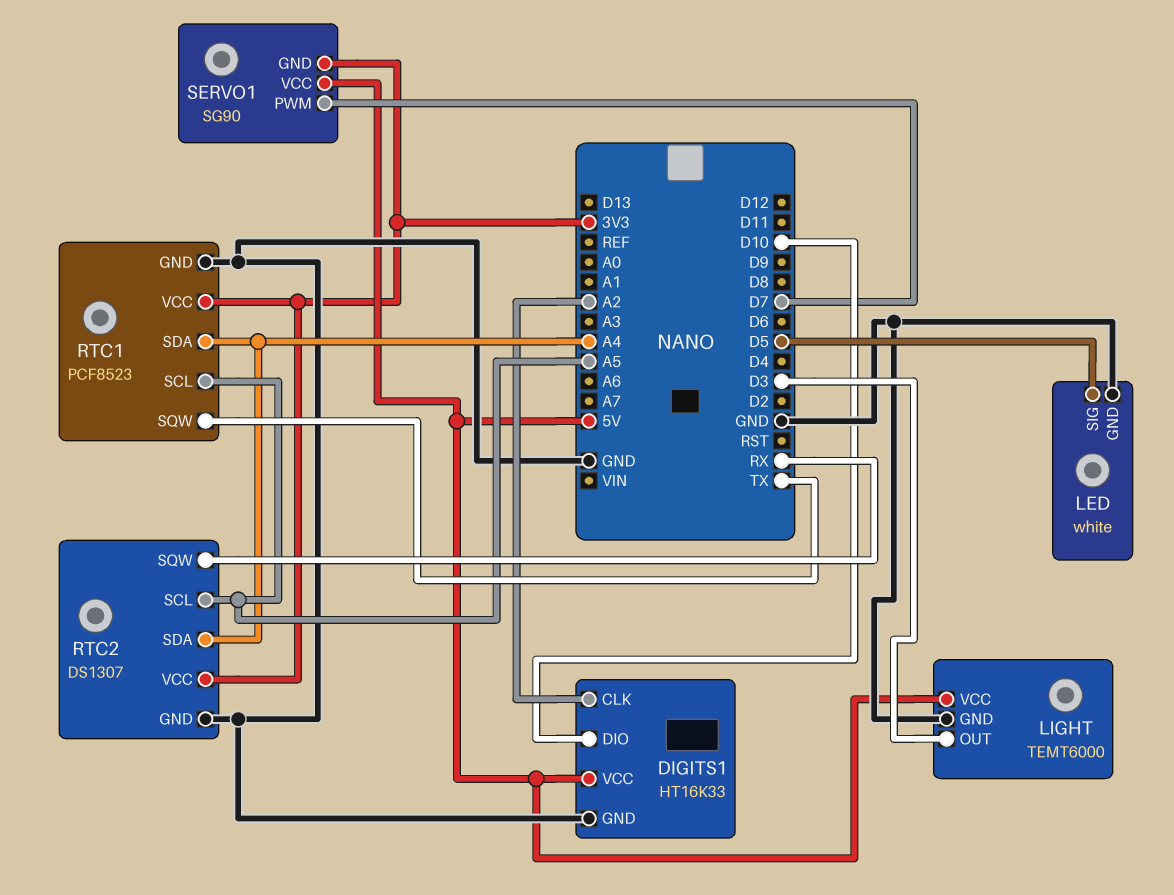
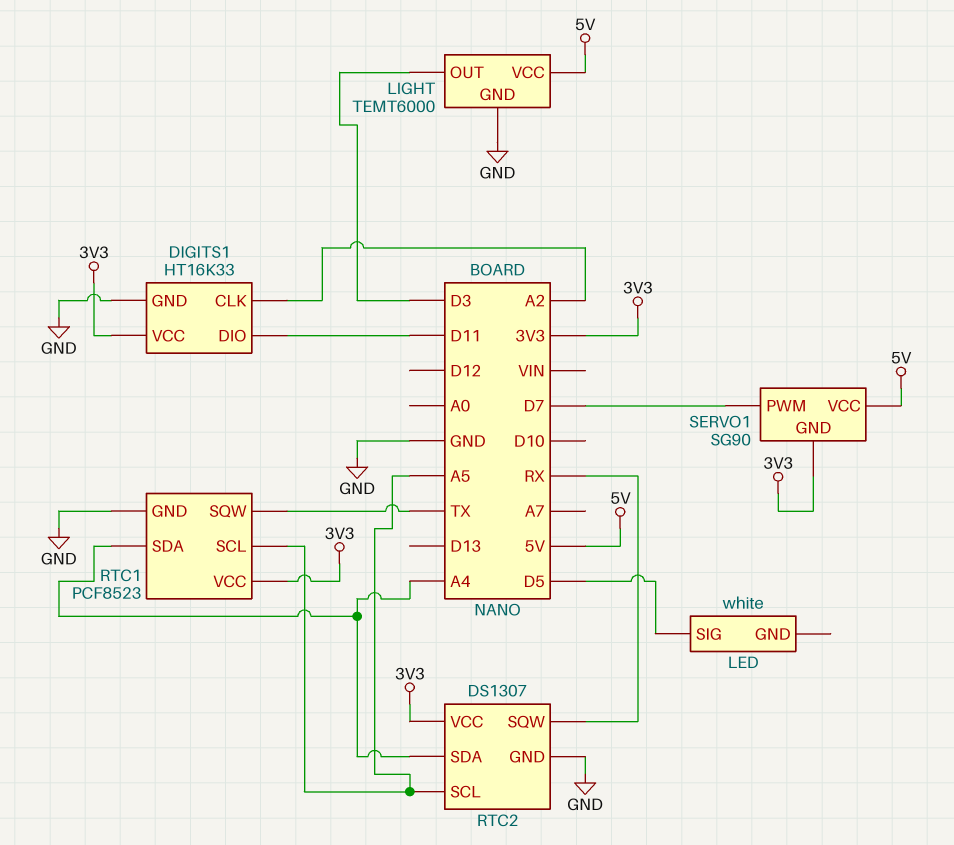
DIGITS1 pin DIO: D10 -> D11
DIGITS1 pin VCC: 5V -> 3V3
LED pin GND: GND -> none

